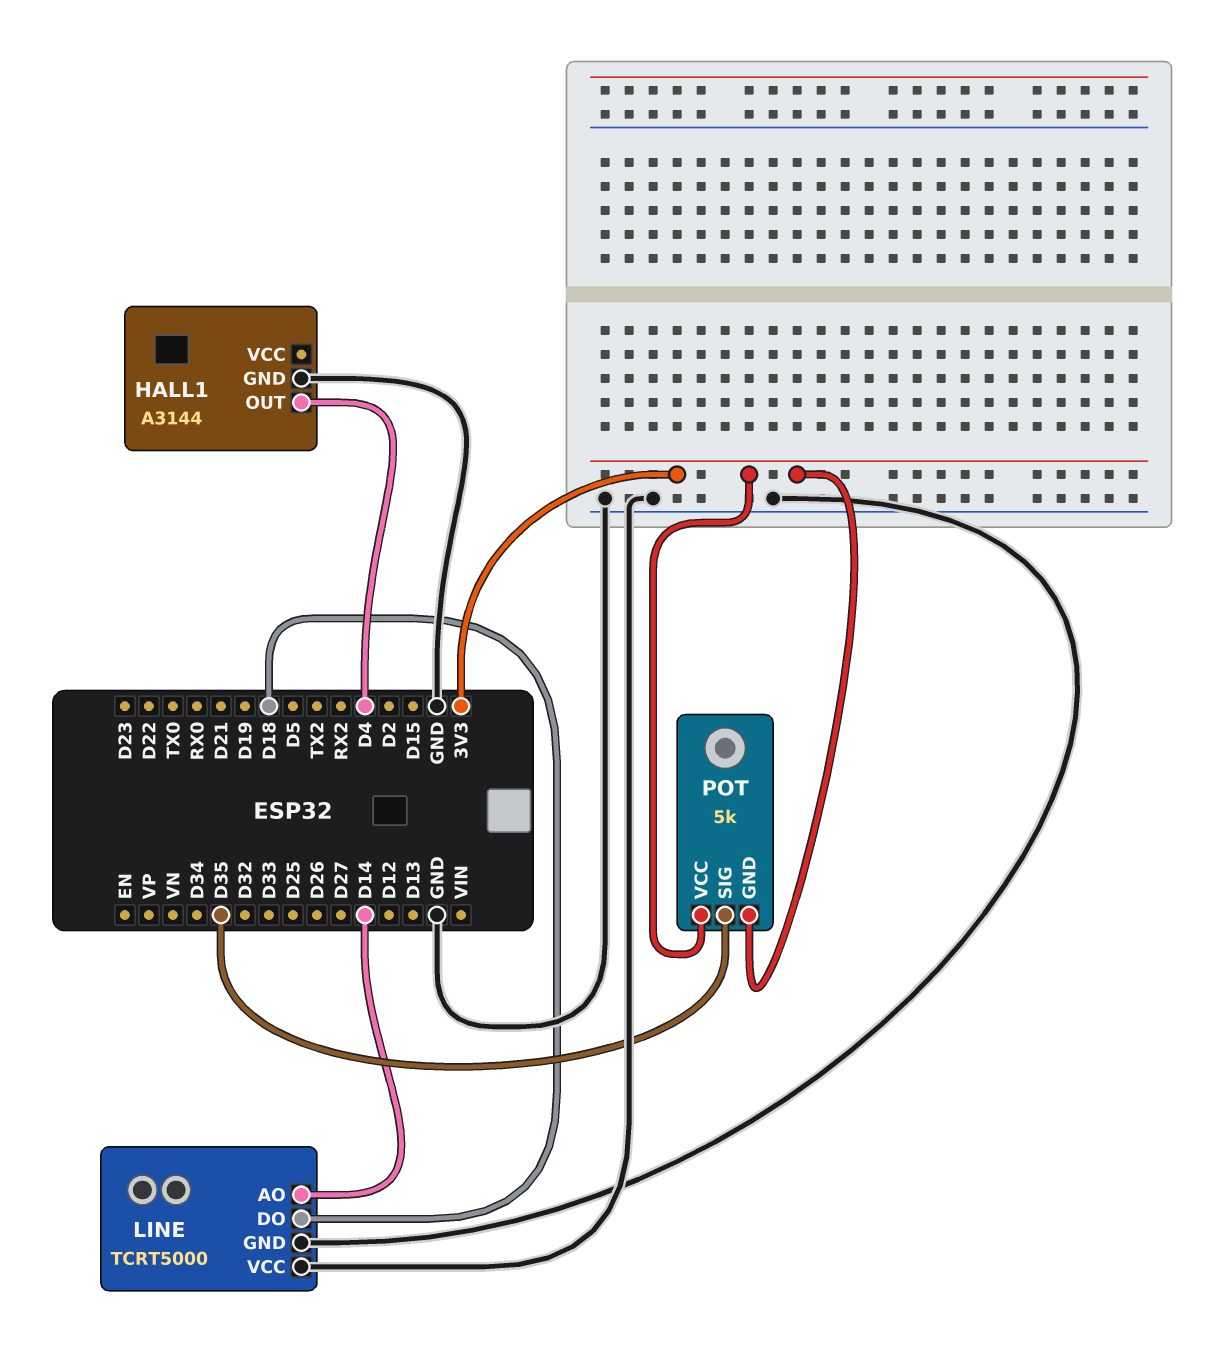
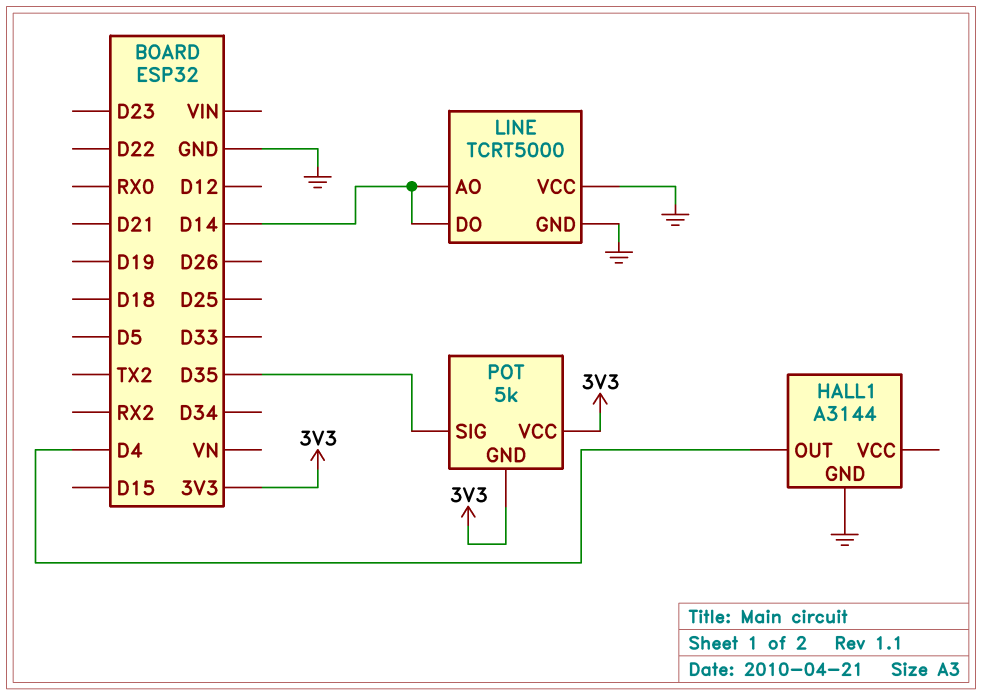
LINE pin DO: D18 -> D14

